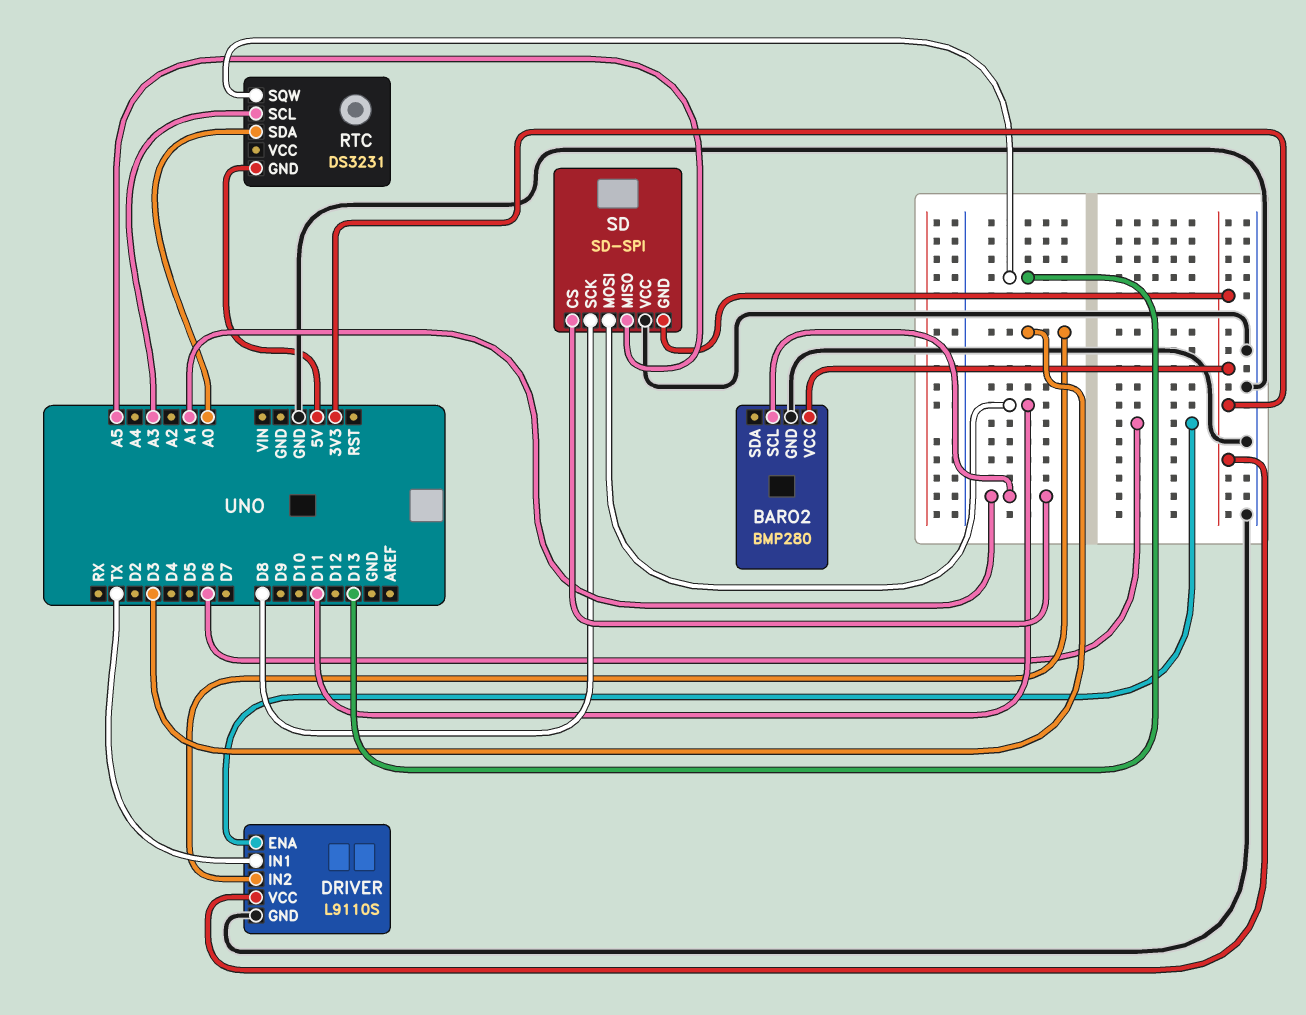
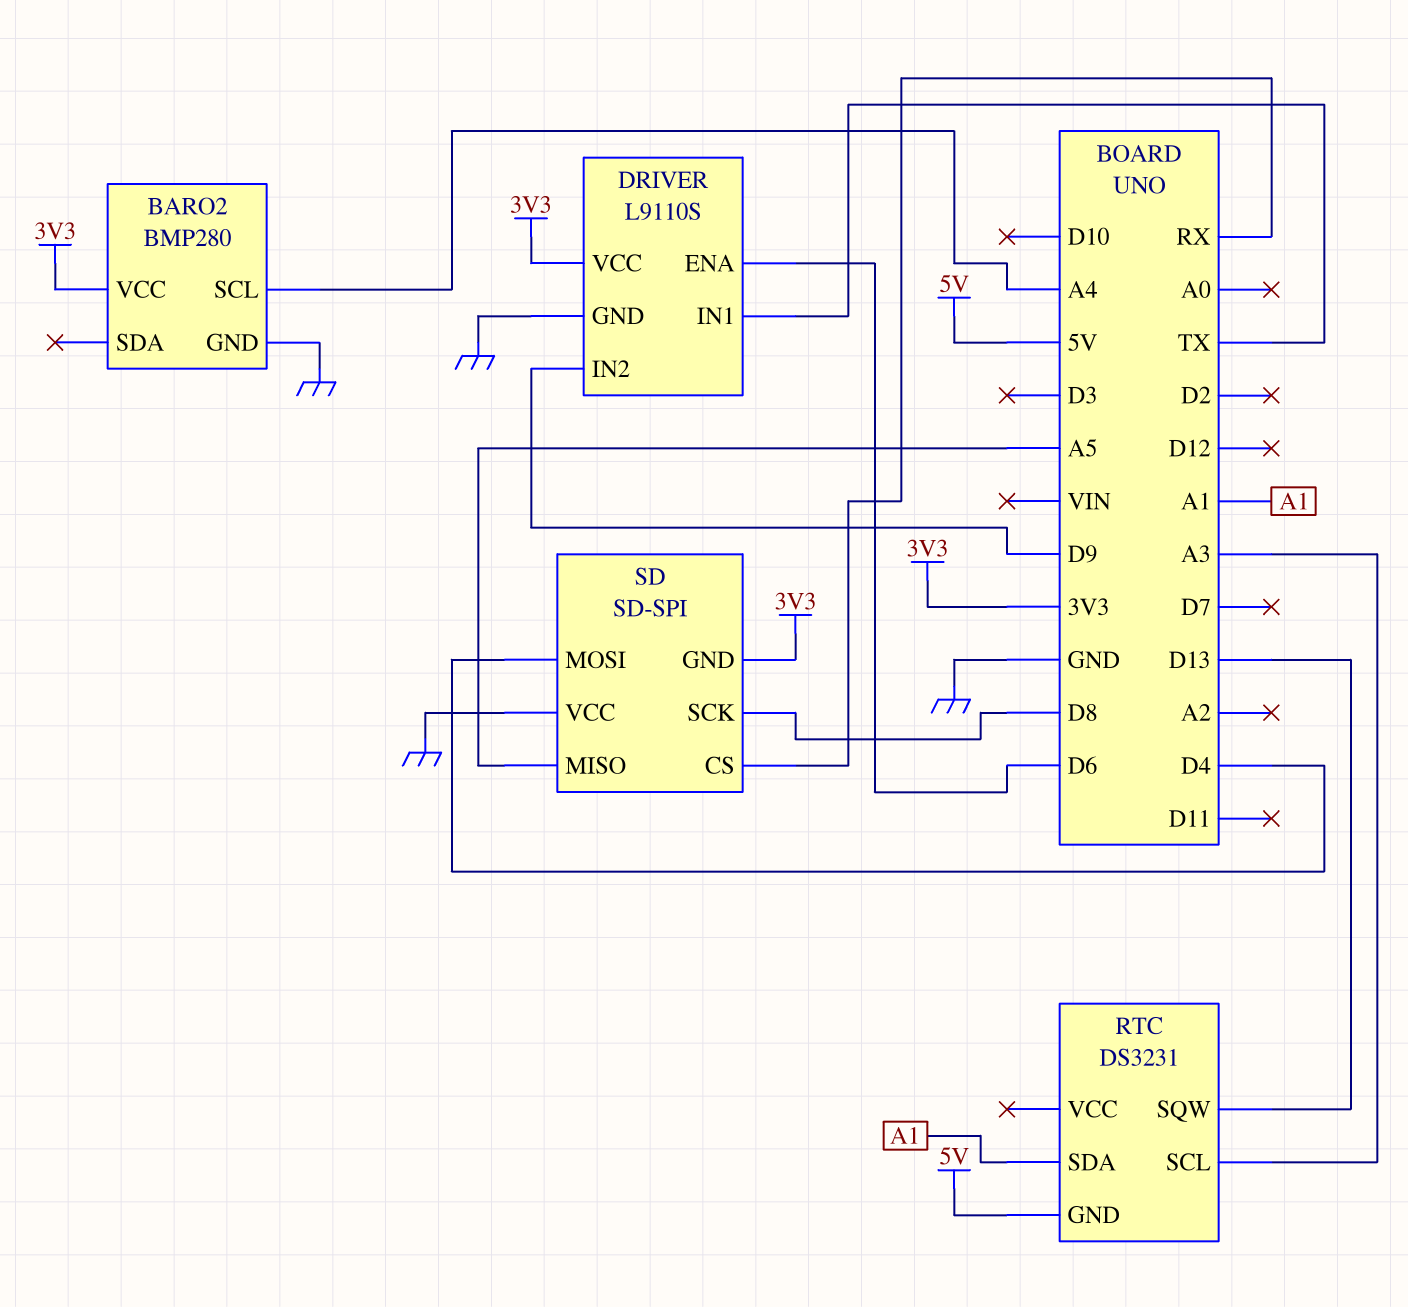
BARO2 pin SCL: A1 -> A4
DRIVER pin IN2: D3 -> D9
RTC pin SDA: A0 -> A1
SD pin CS: A1 -> RX
SD pin MOSI: D11 -> D4

